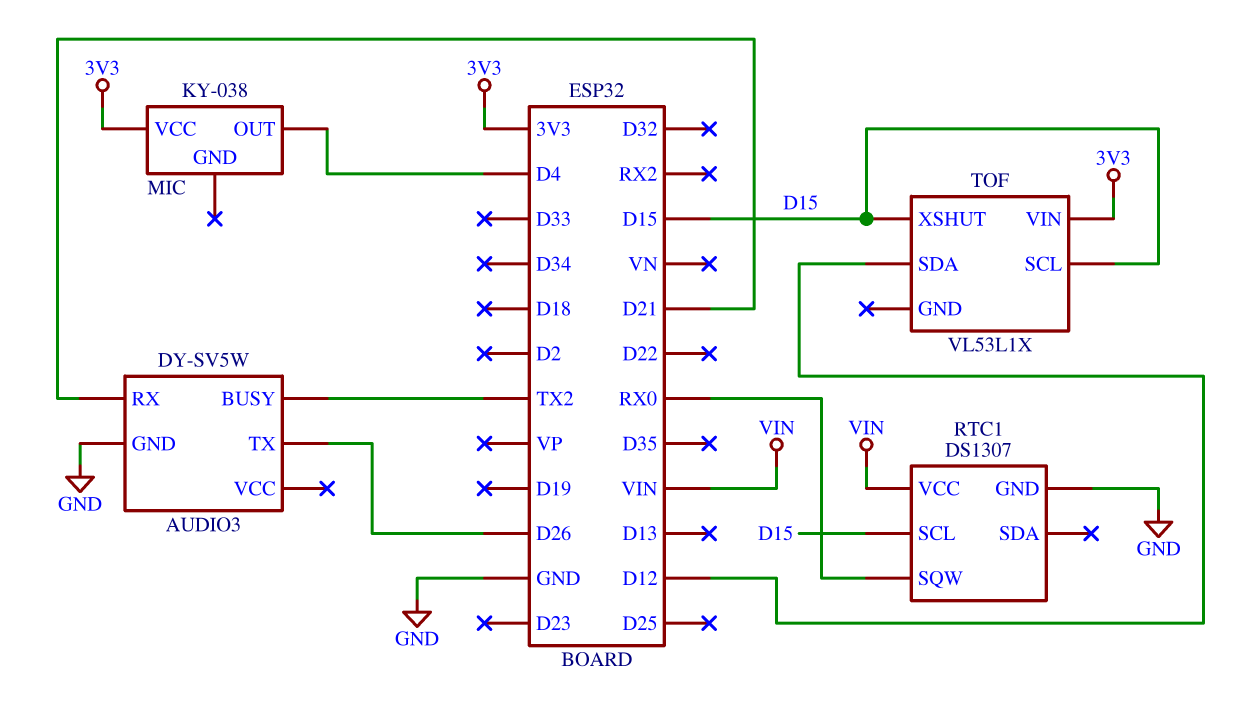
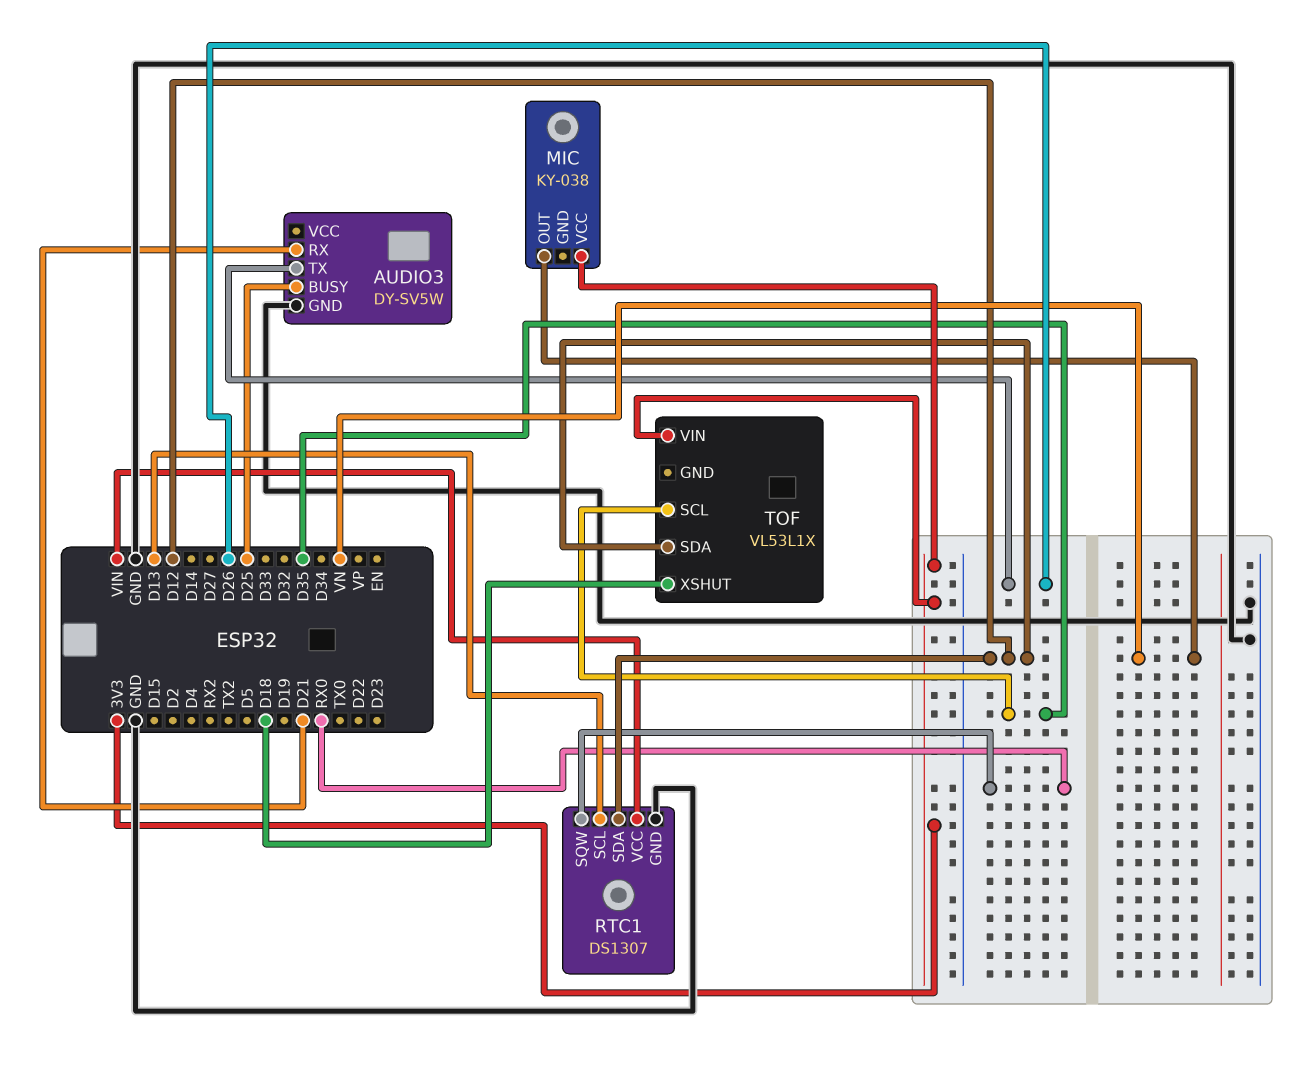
AUDIO3 pin BUSY: TX2 -> D25
MIC pin OUT: D4 -> VN
RTC1 pin SCL: D15 -> D13
RTC1 pin SDA: none -> D12
TOF pin SCL: D15 -> D35
TOF pin XSHUT: D15 -> D18

